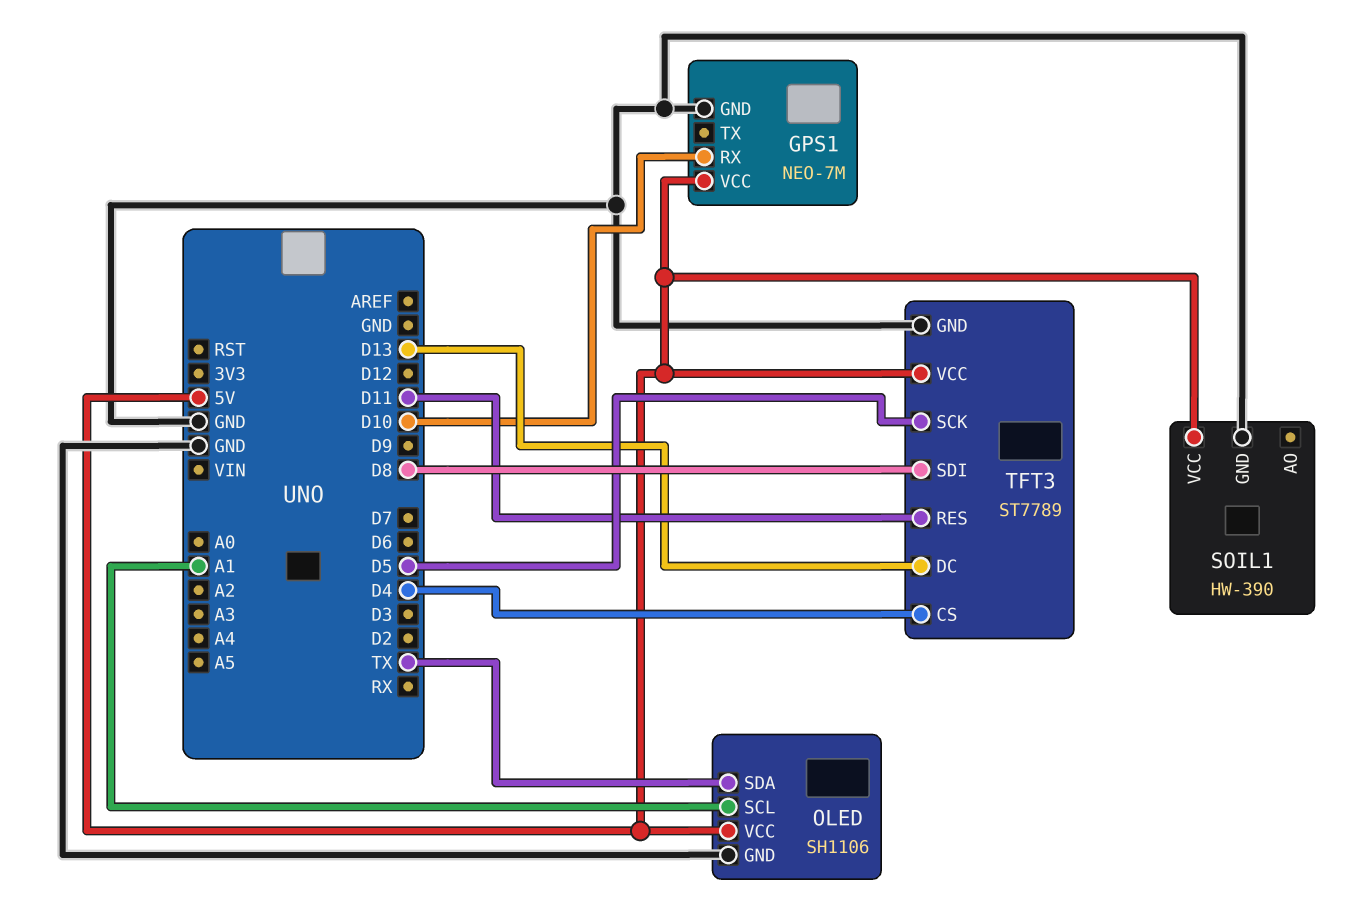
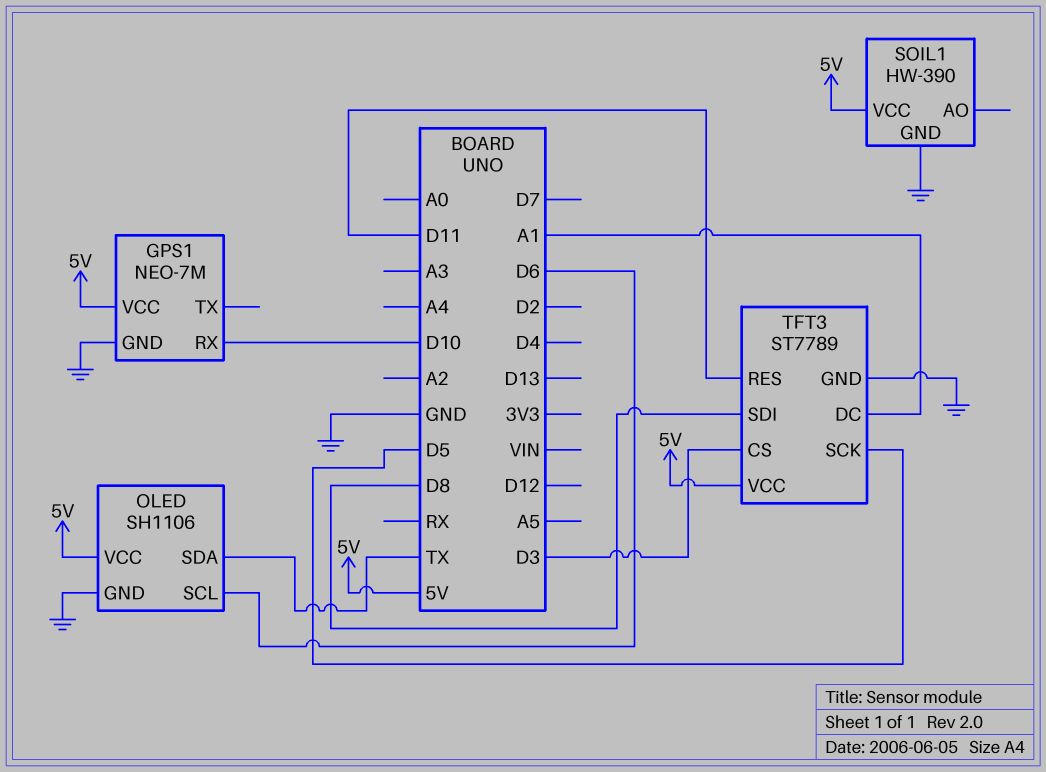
OLED pin SCL: A1 -> D6
TFT3 pin CS: D4 -> D3
TFT3 pin DC: D13 -> A1

